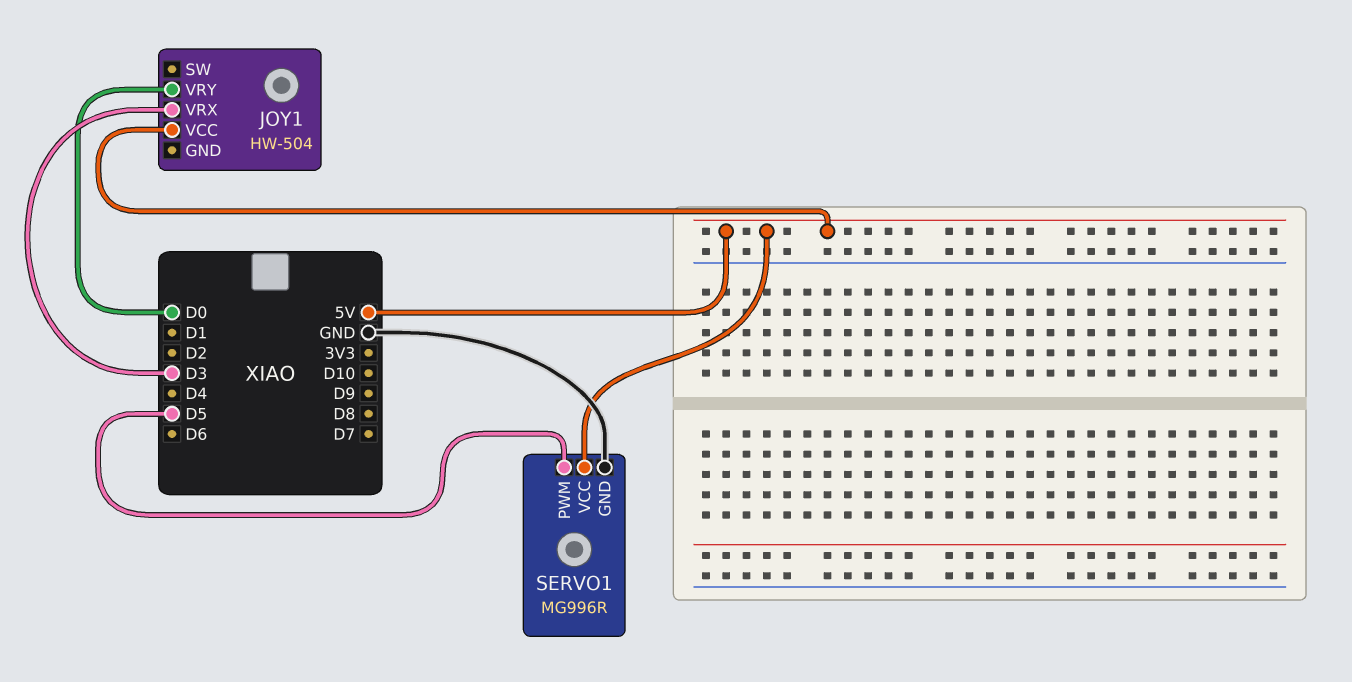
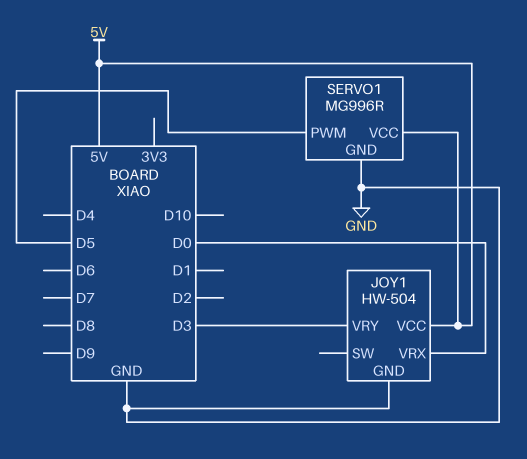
JOY1 pin GND: none -> GND
JOY1 pin VRX: D3 -> D0
JOY1 pin VRY: D0 -> D3

